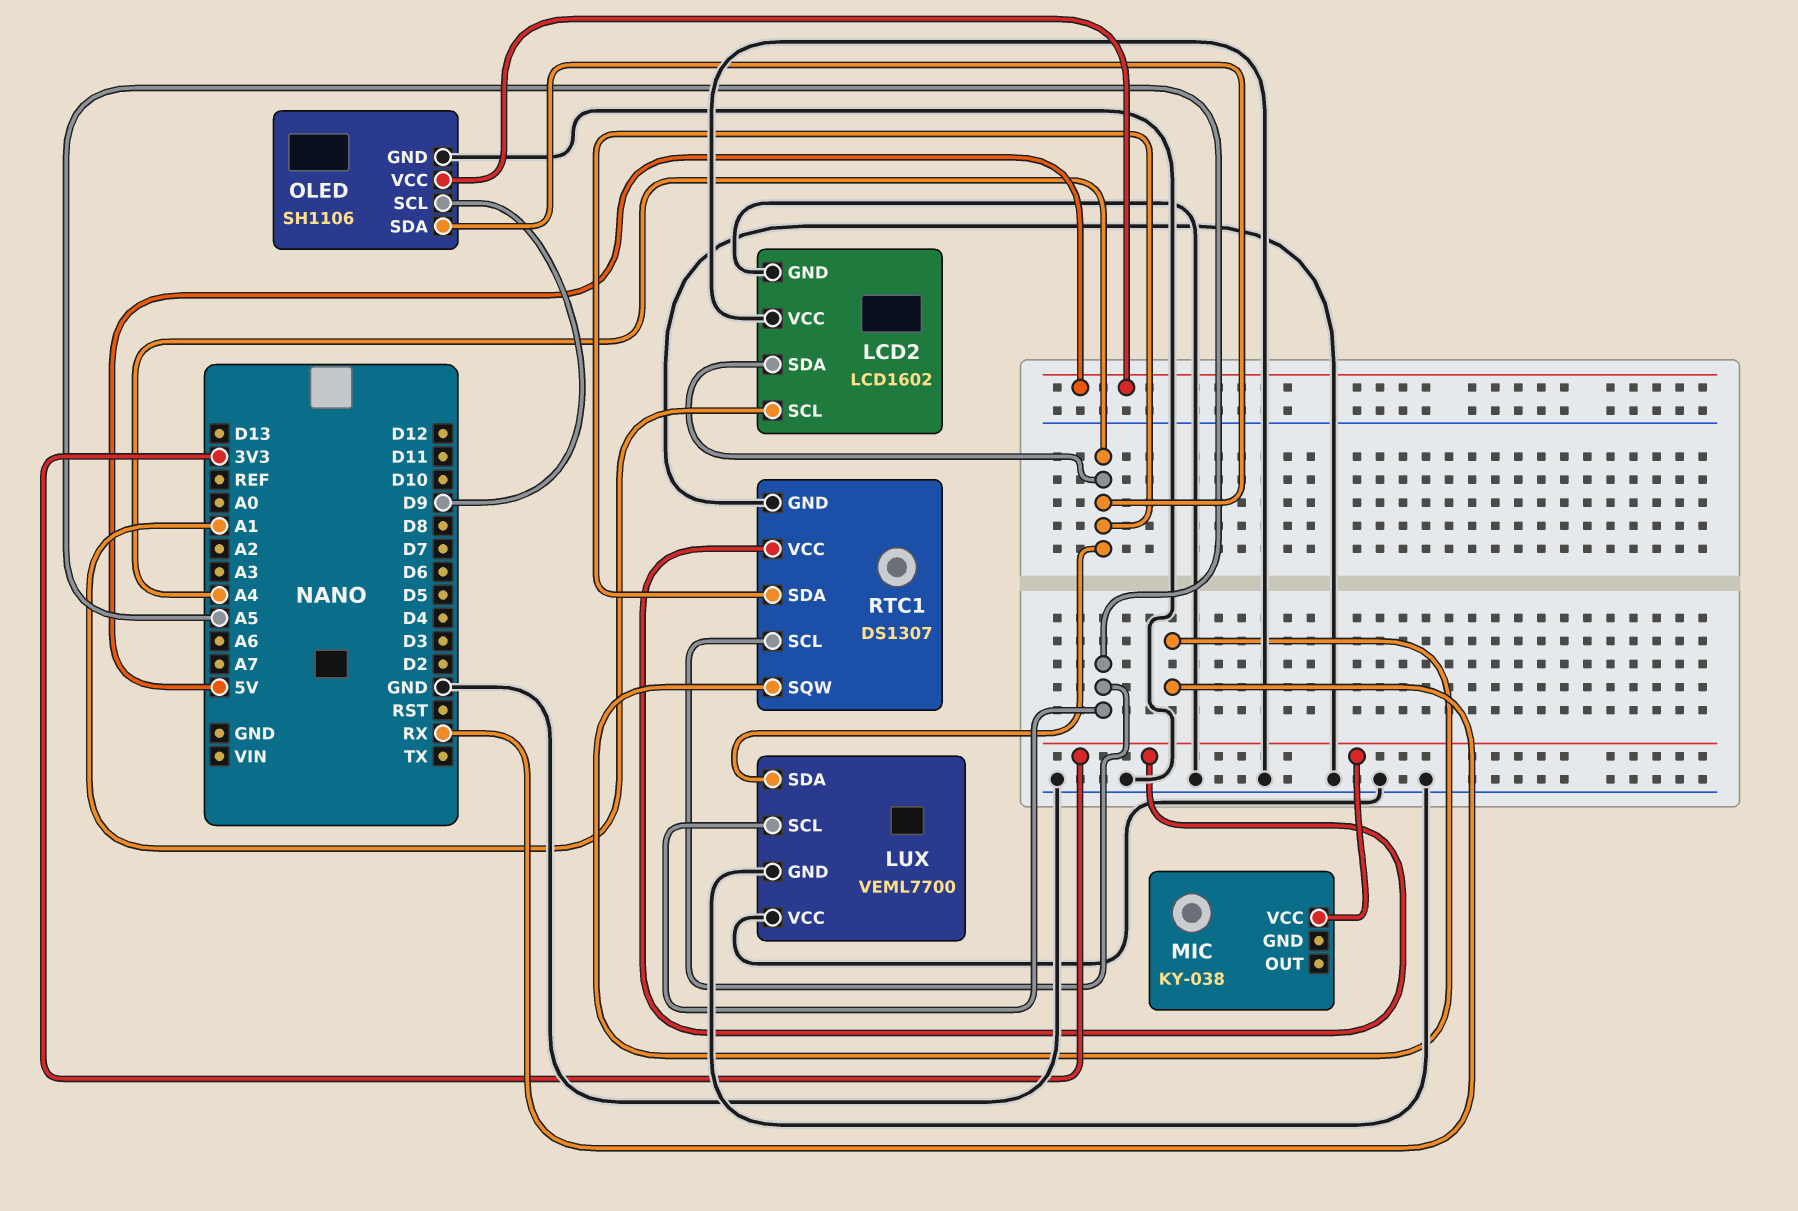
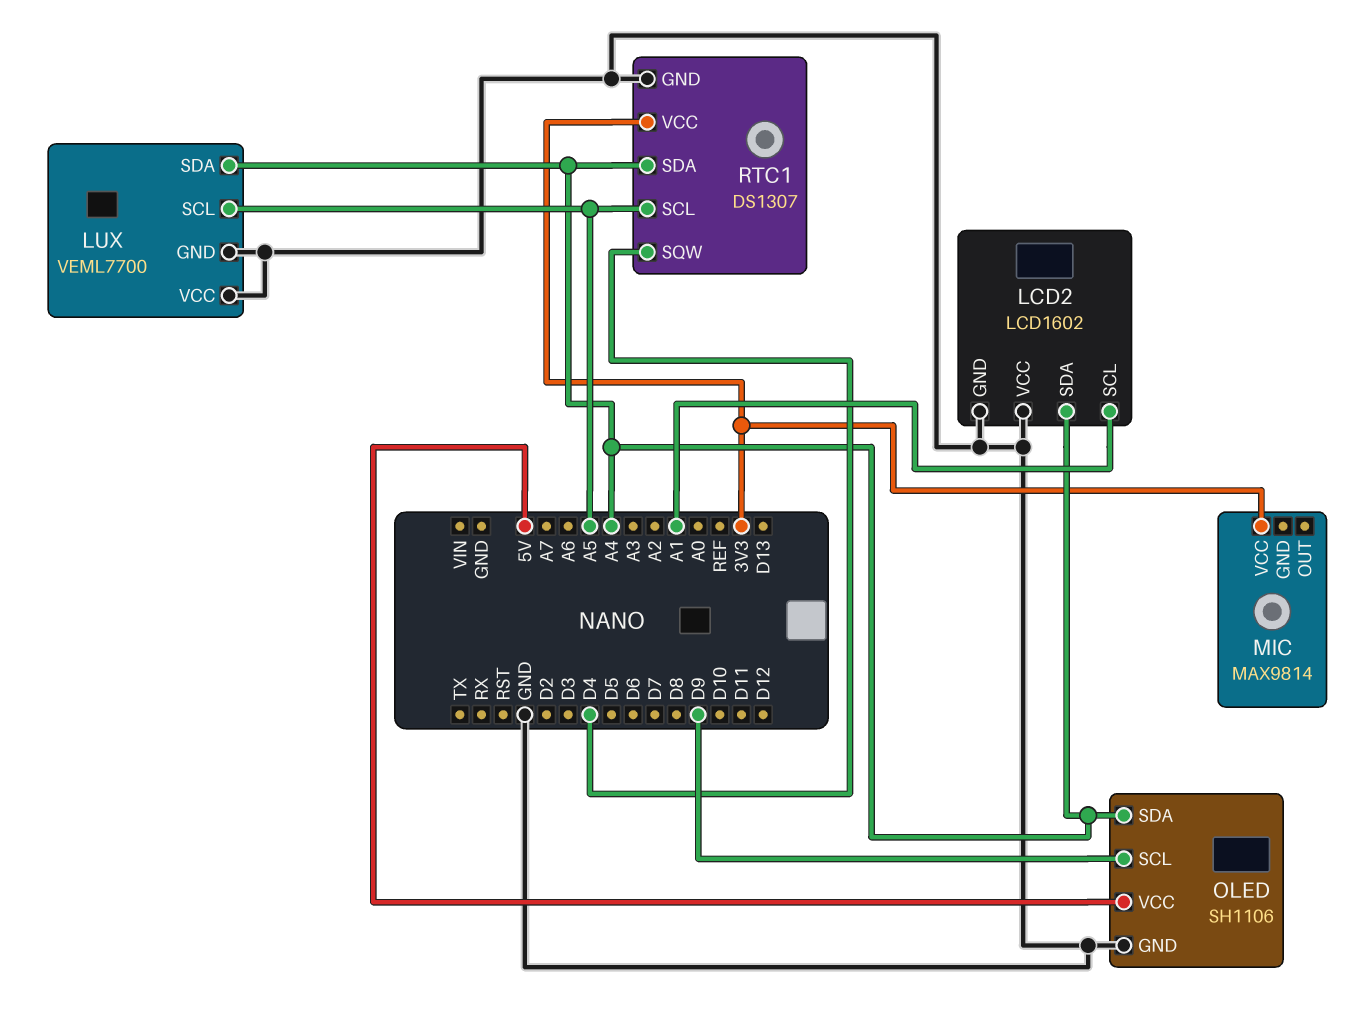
MIC: KY-038 -> MAX9814
RTC1 pin SQW: RX -> D4

